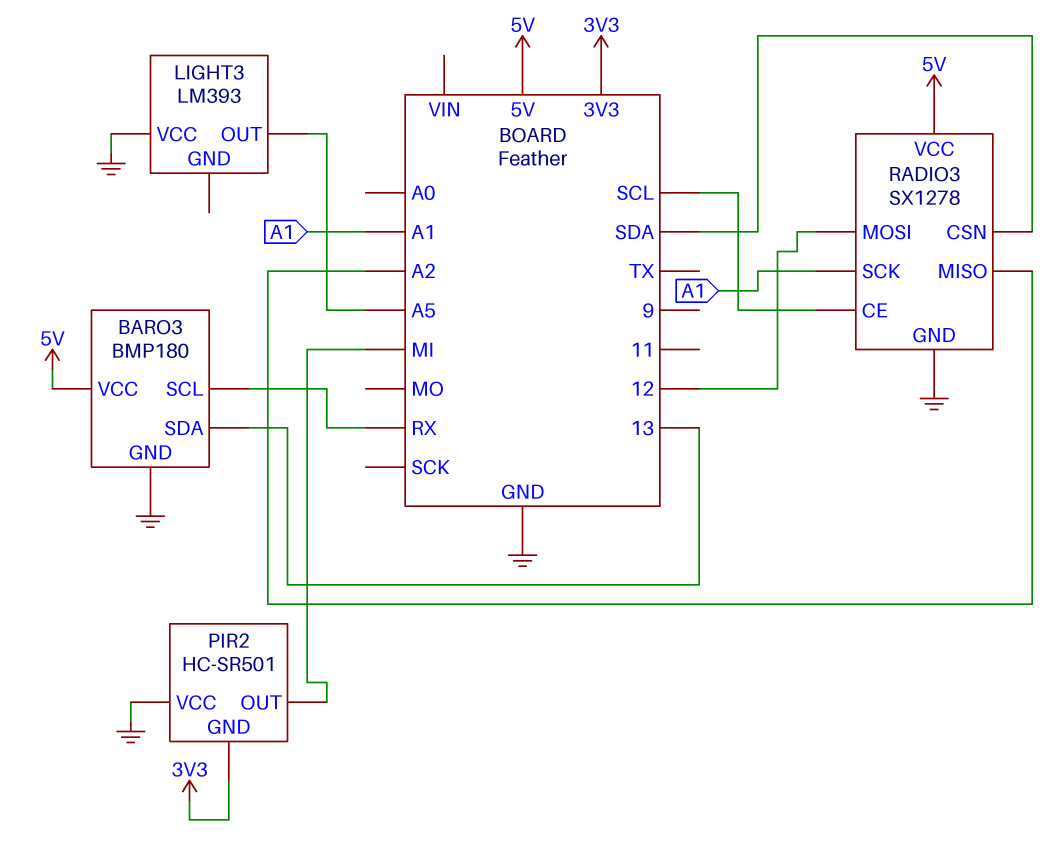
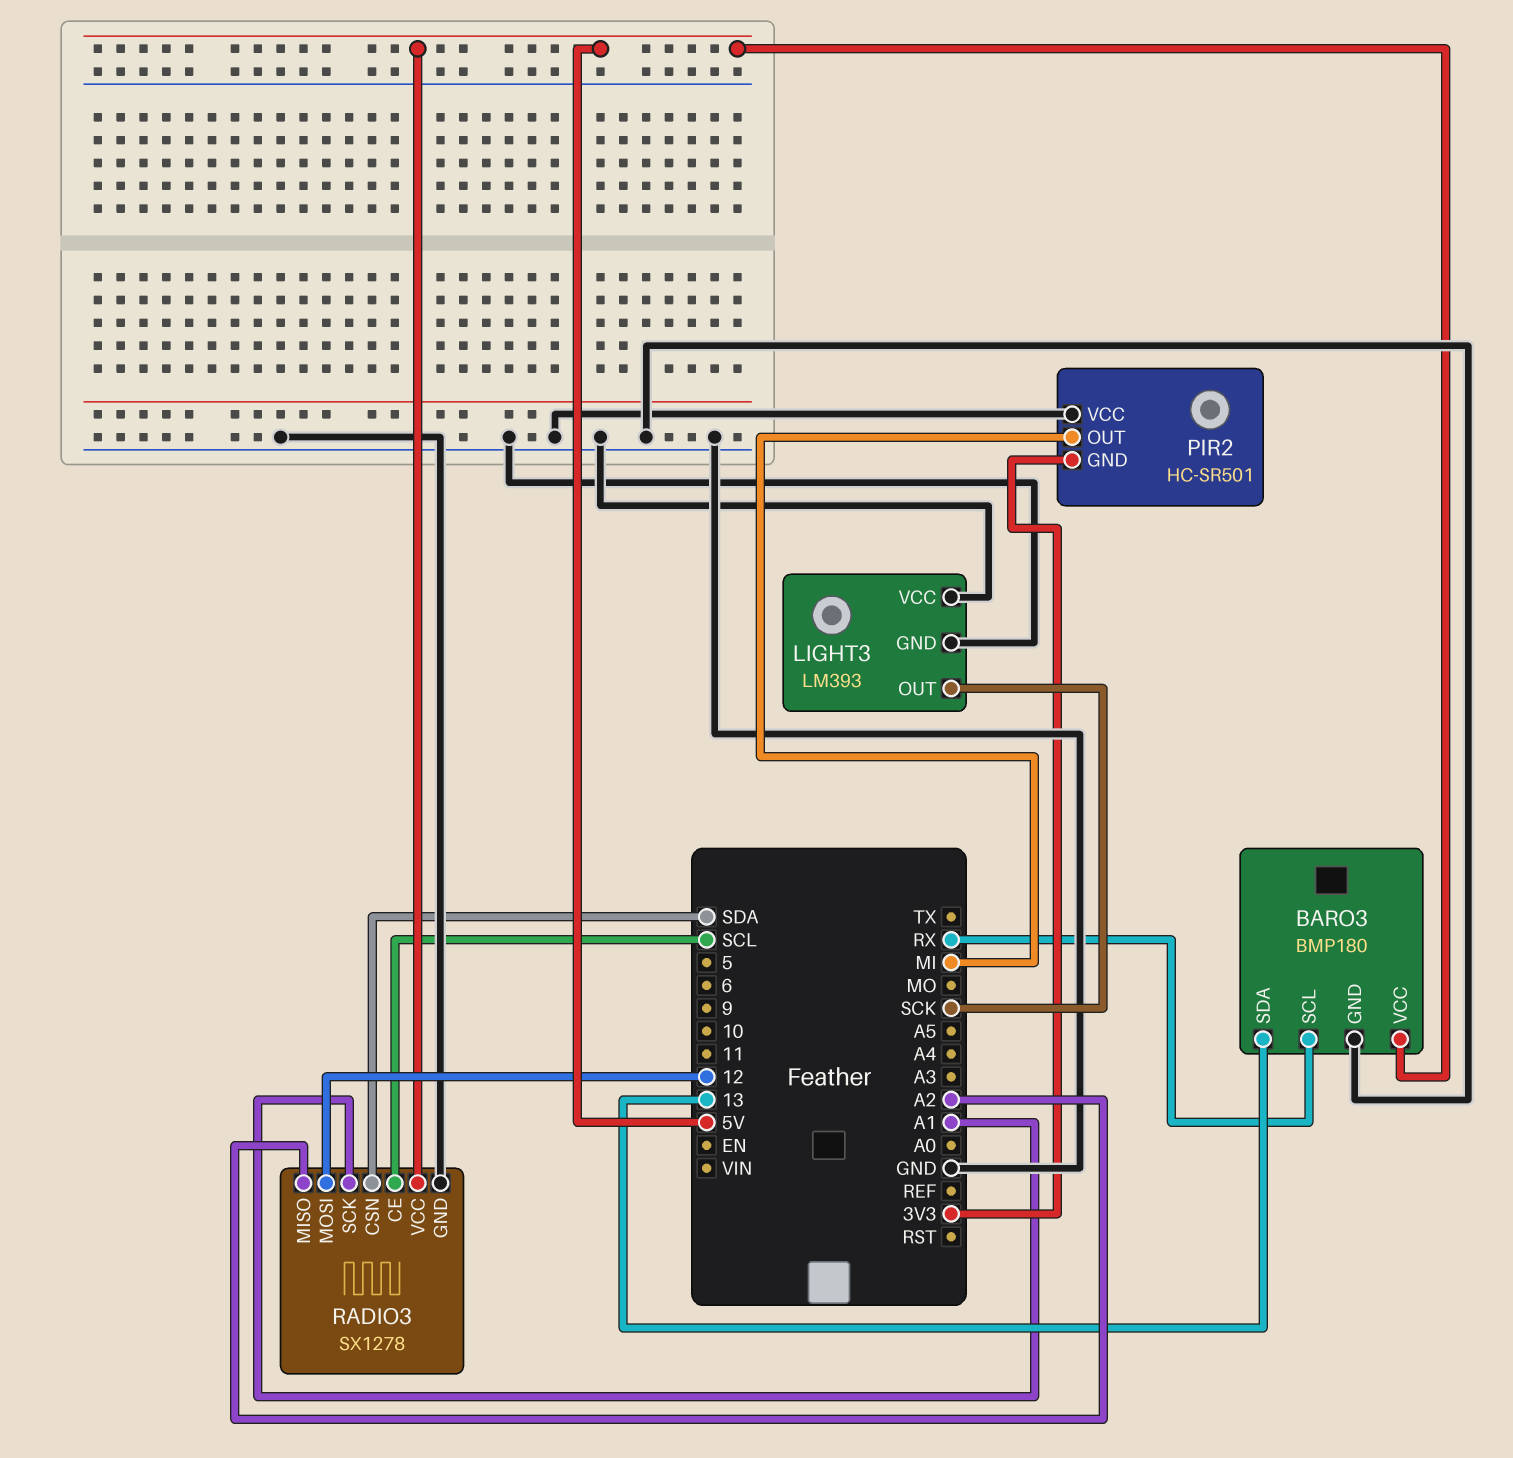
LIGHT3 pin GND: none -> GND
LIGHT3 pin OUT: A5 -> SCK

